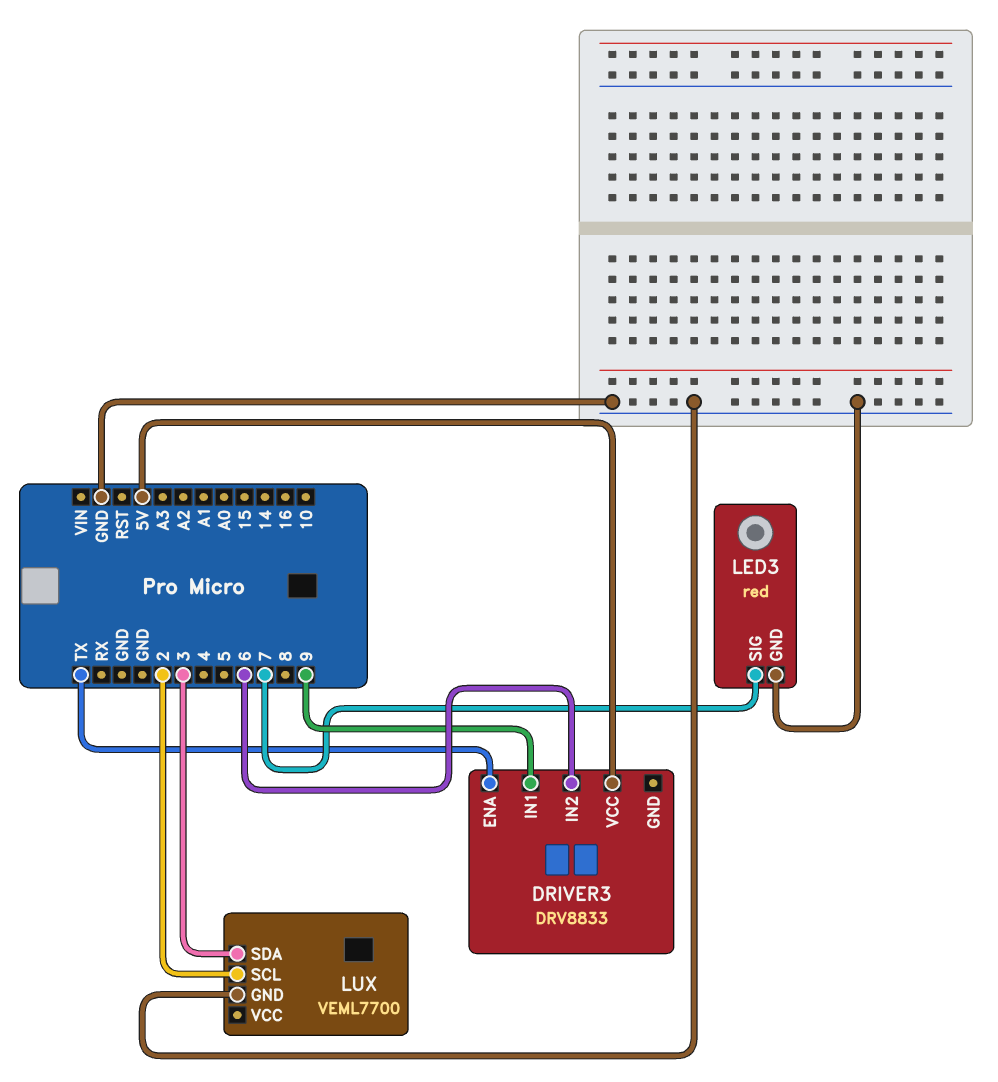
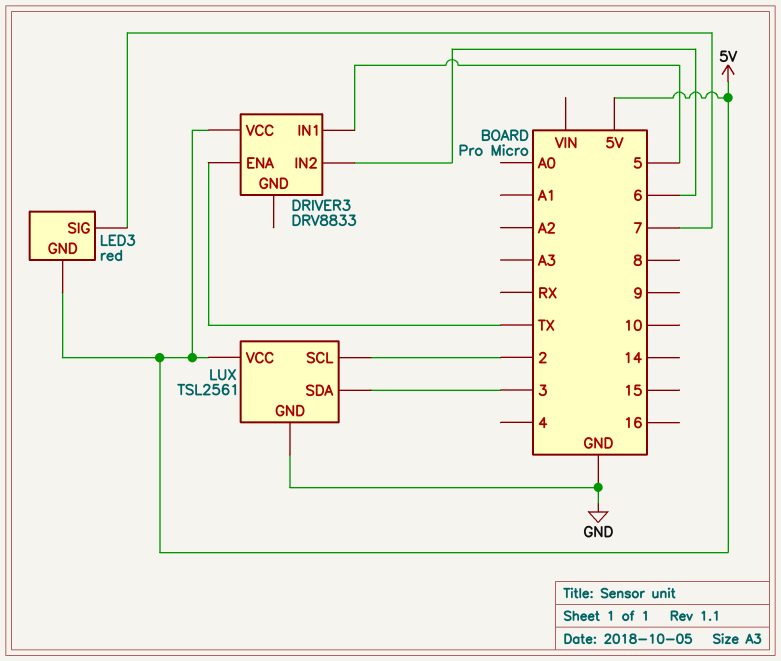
DRIVER3 pin IN1: 9 -> 5
LED3 pin GND: GND -> 5V
LUX: VEML7700 -> TSL2561
LUX pin VCC: none -> 5V

